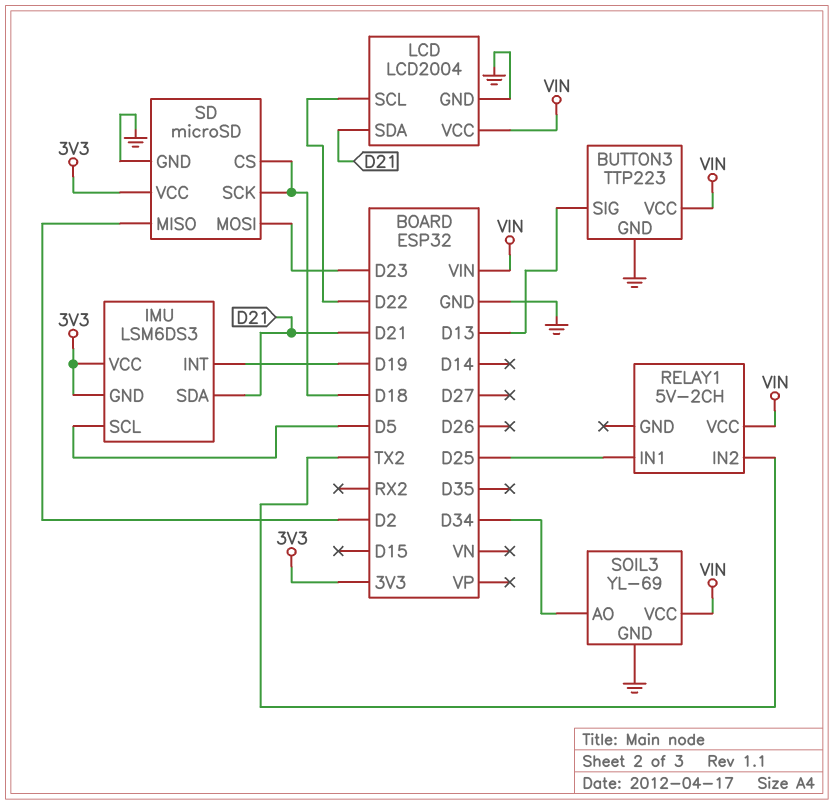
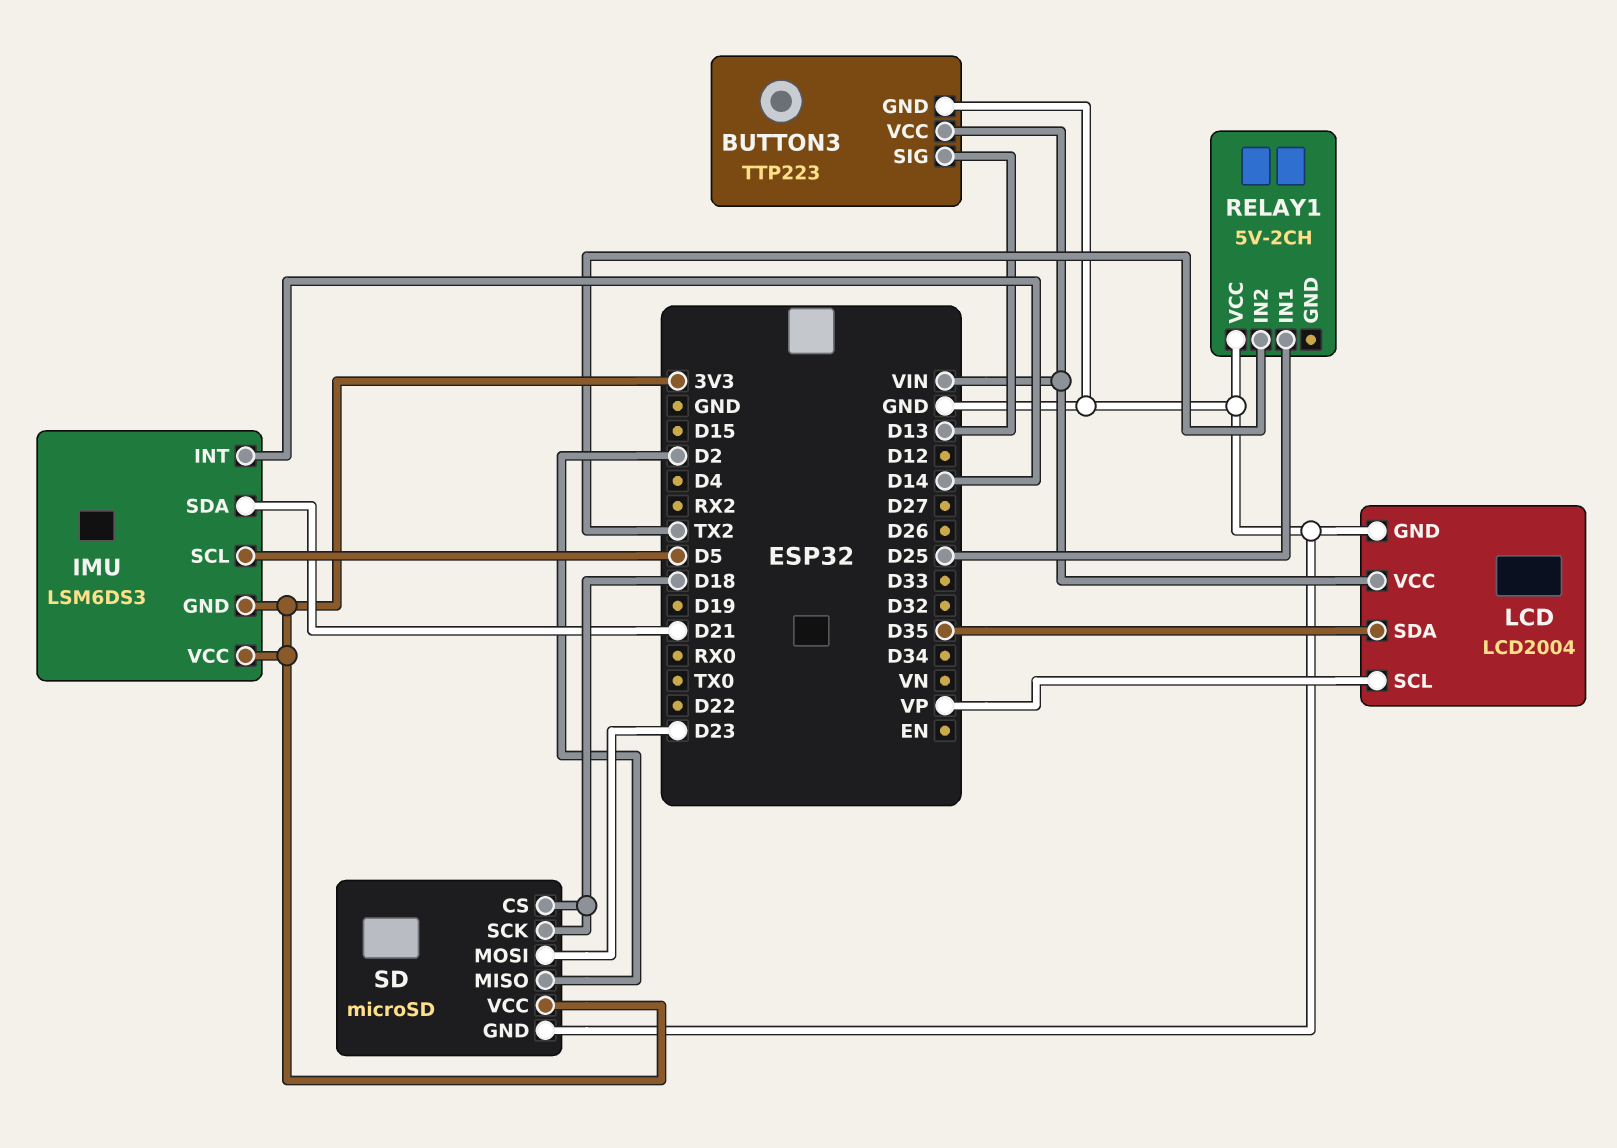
IMU pin INT: D19 -> D14
LCD pin SCL: D22 -> VP
LCD pin SDA: D21 -> D35
RELAY1 pin VCC: VIN -> GND
SOIL3: YL-69 -> none
SOIL3 pin AO: D34 -> none
SOIL3 pin GND: GND -> none
SOIL3 pin VCC: VIN -> none

